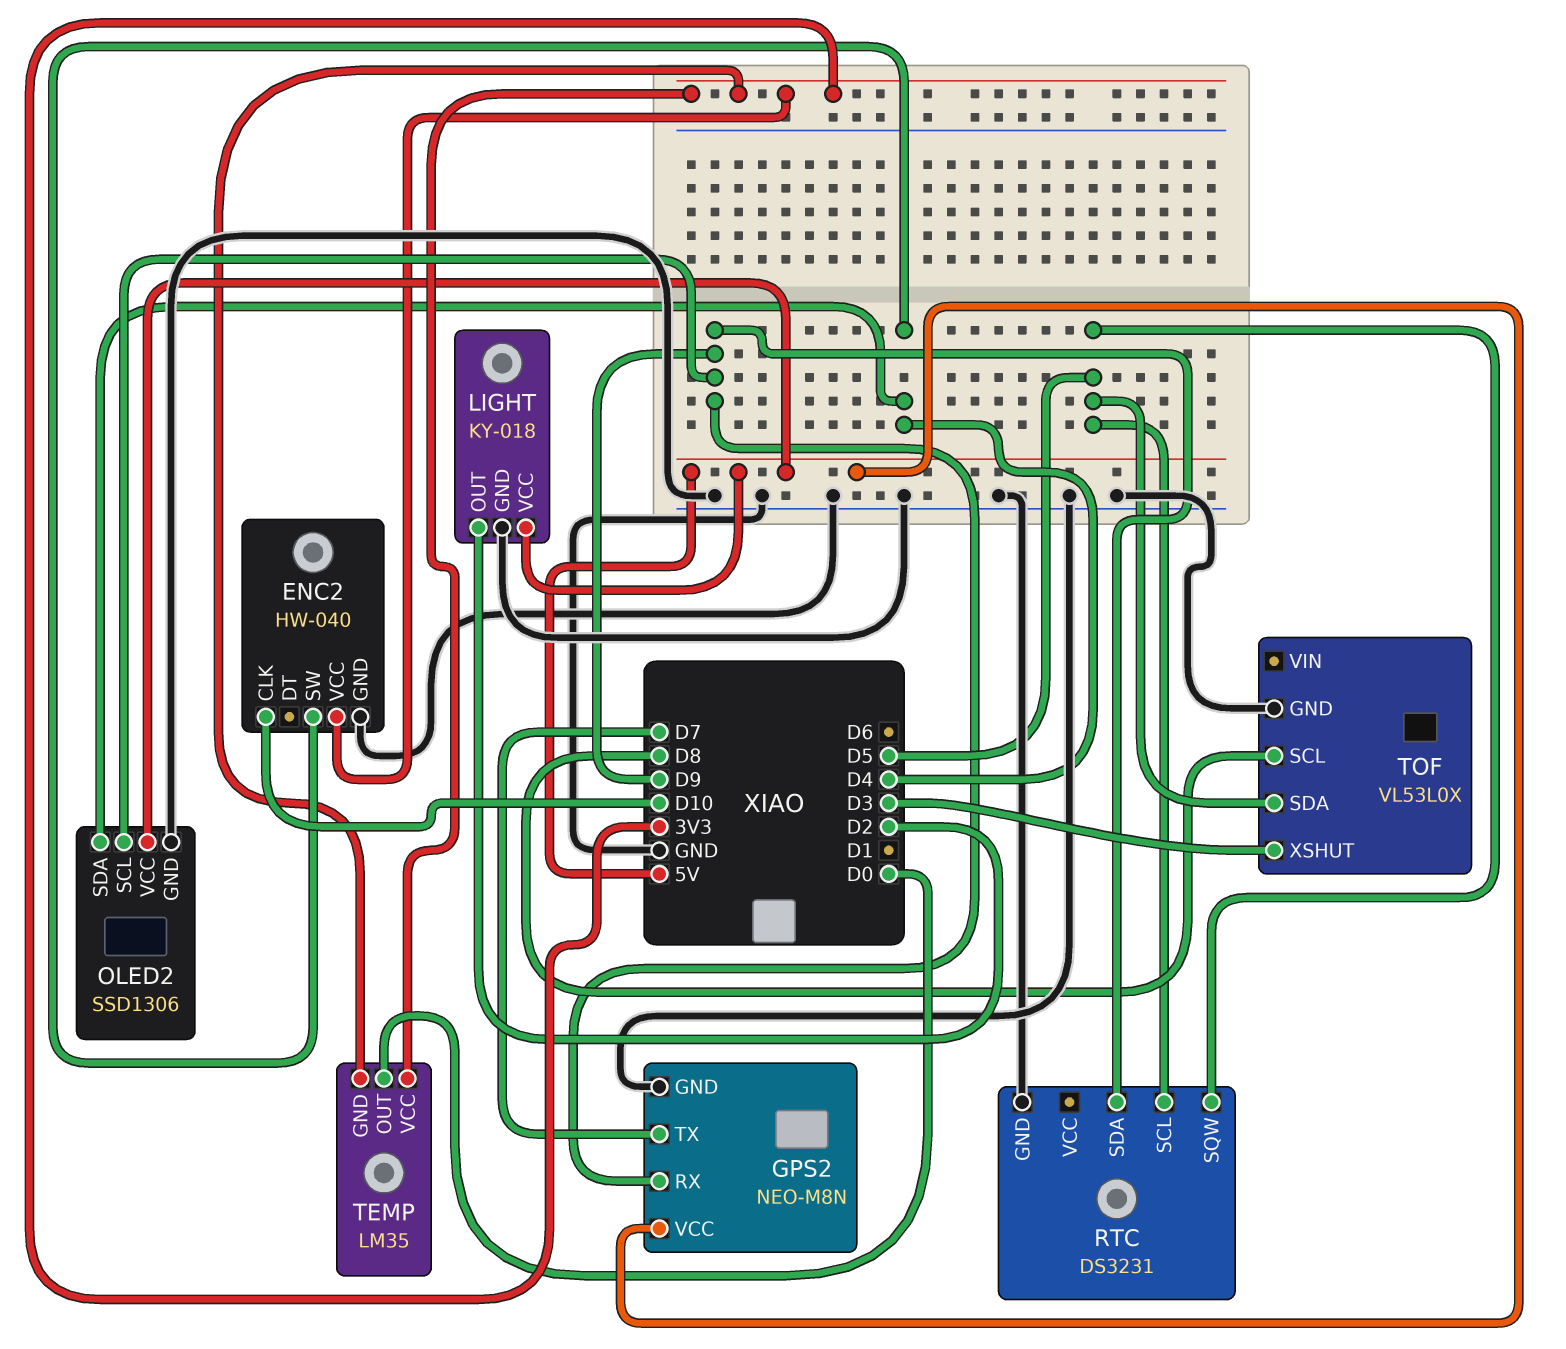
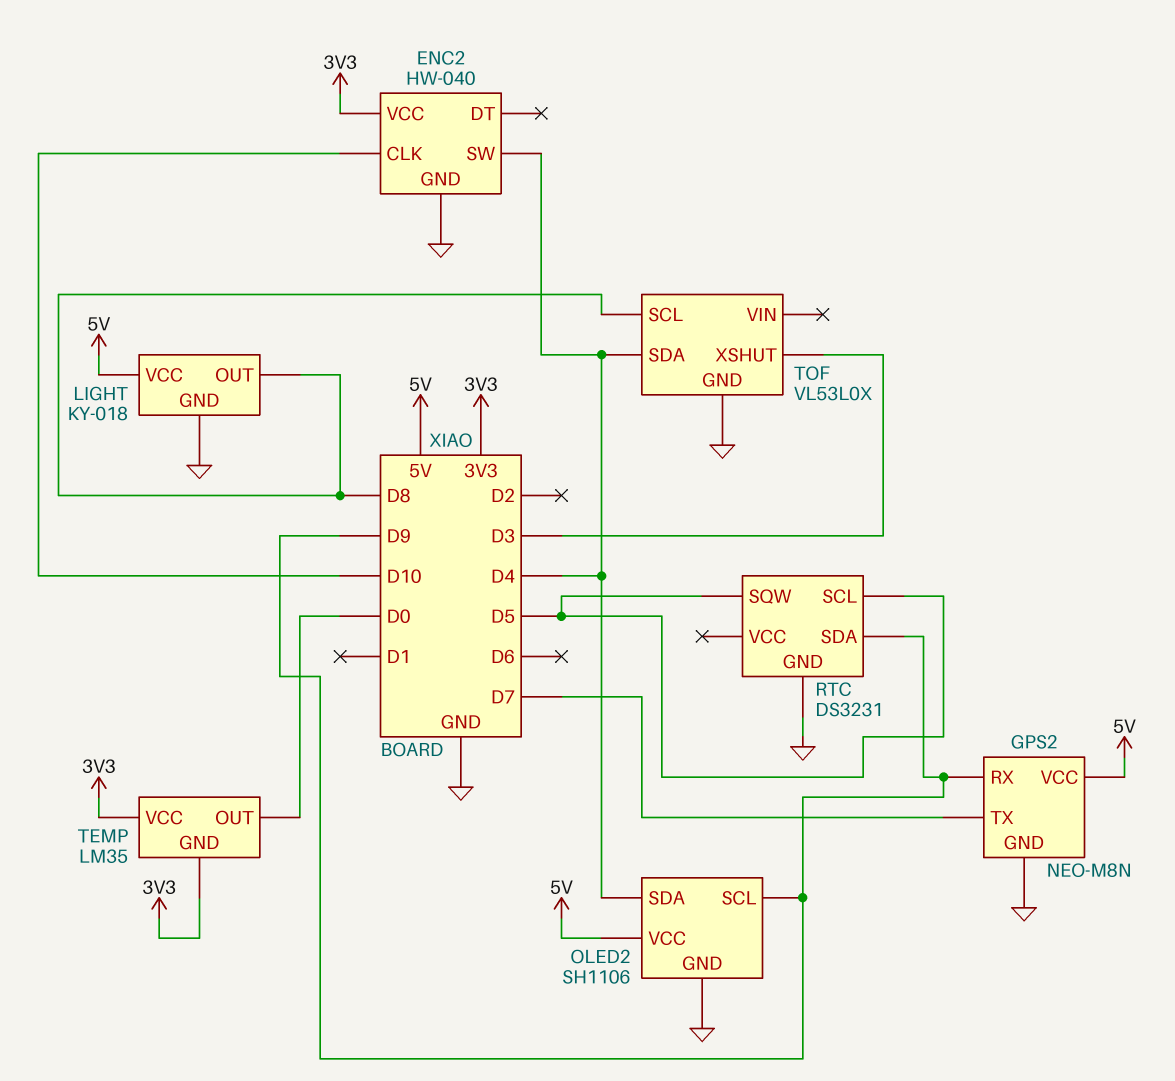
LIGHT pin OUT: D2 -> D8
OLED2: SSD1306 -> SH1106
TOF pin SDA: D5 -> D4

